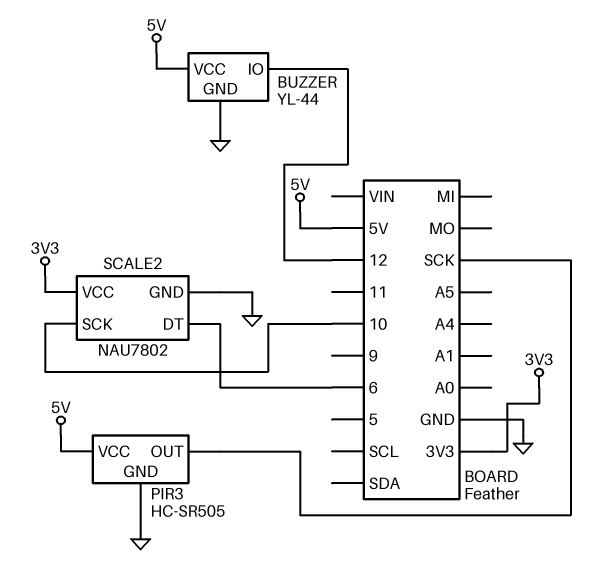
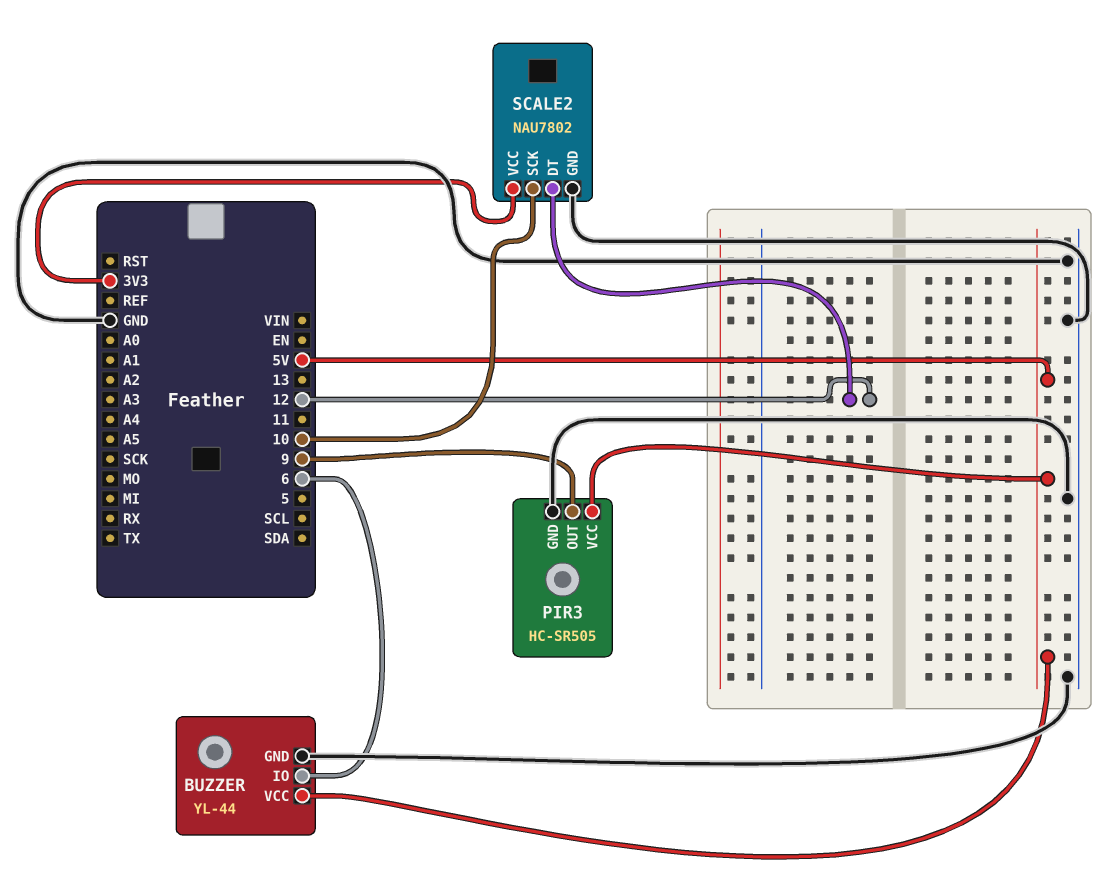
BUZZER pin IO: 12 -> 6
PIR3 pin OUT: SCK -> 9
SCALE2 pin DT: 6 -> 12

